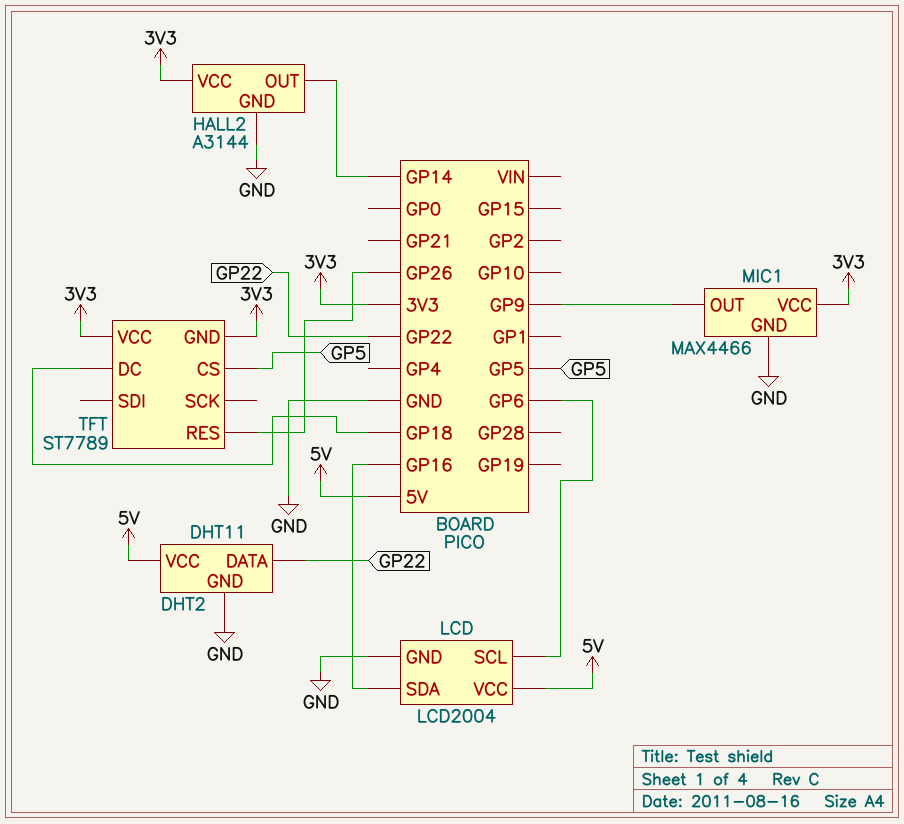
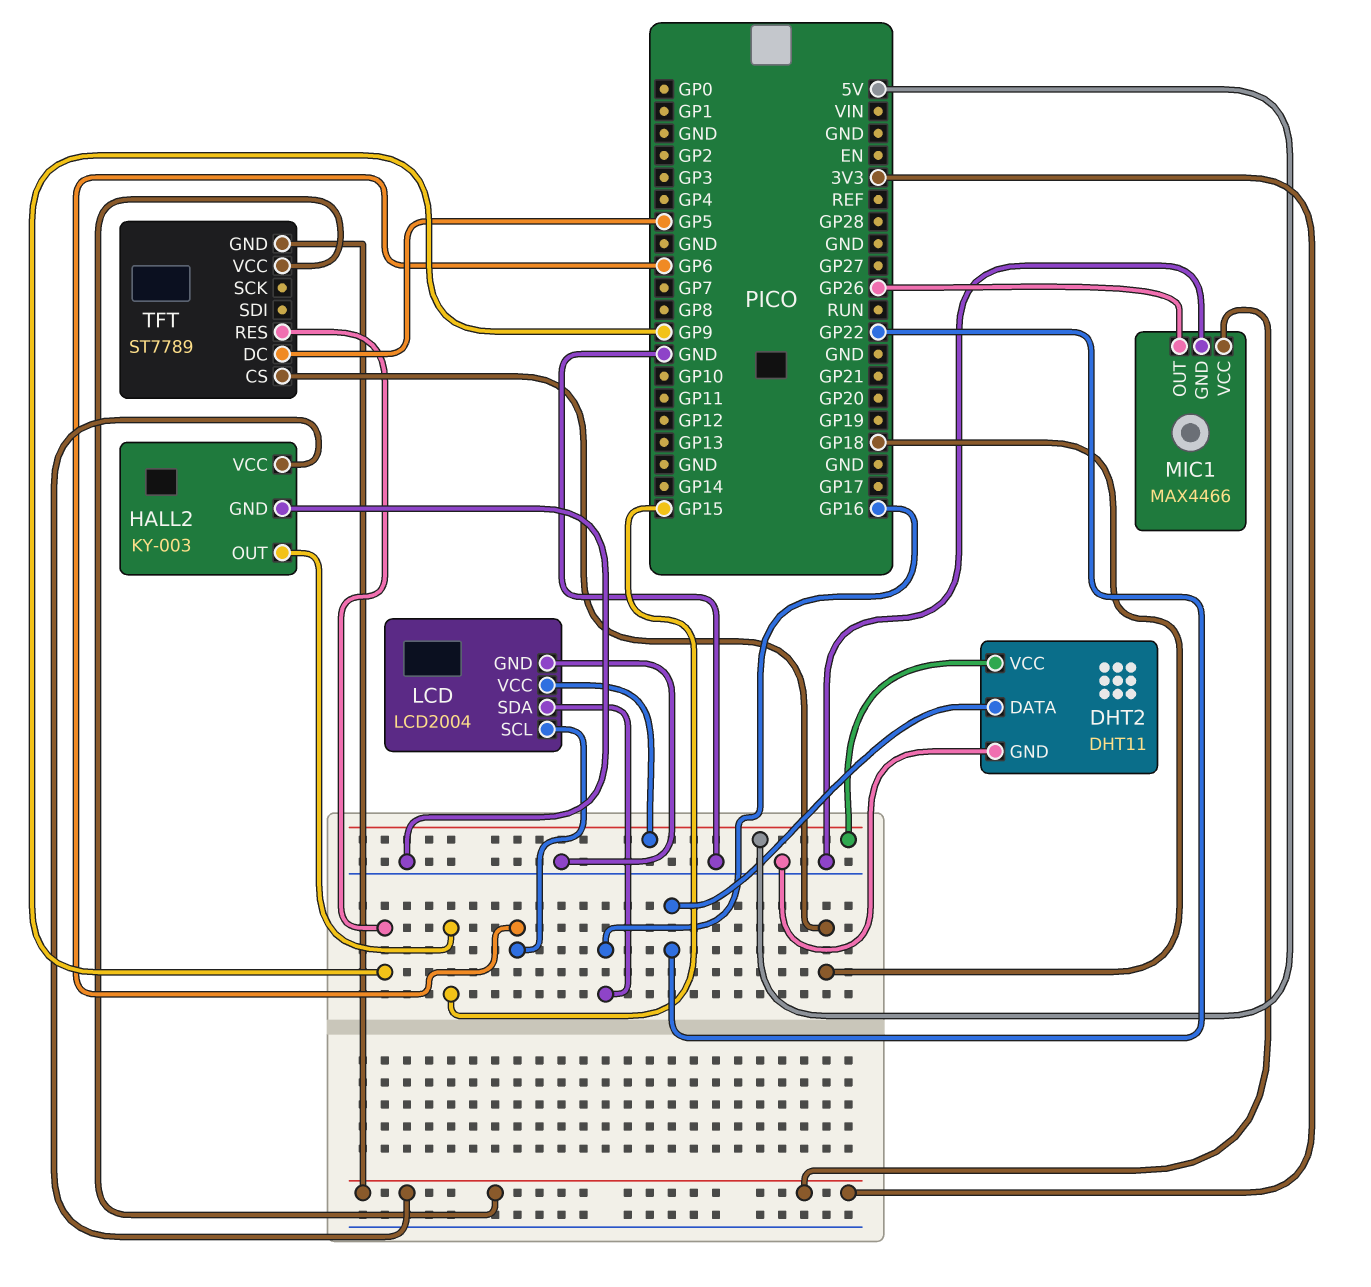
HALL2: A3144 -> KY-003
HALL2 pin OUT: GP14 -> GP15
MIC1 pin OUT: GP9 -> GP26
TFT pin CS: GP5 -> GP18
TFT pin DC: GP18 -> GP5
TFT pin RES: GP26 -> GP9

